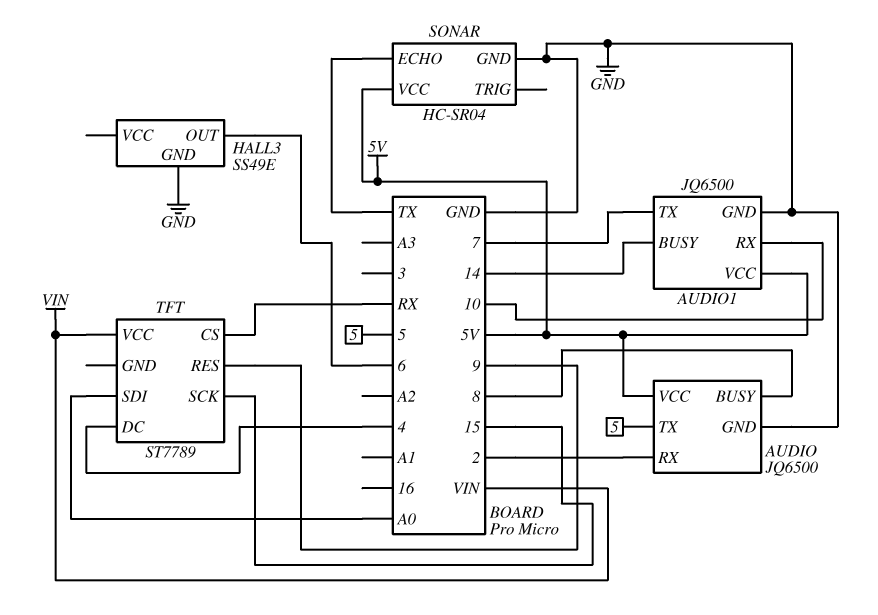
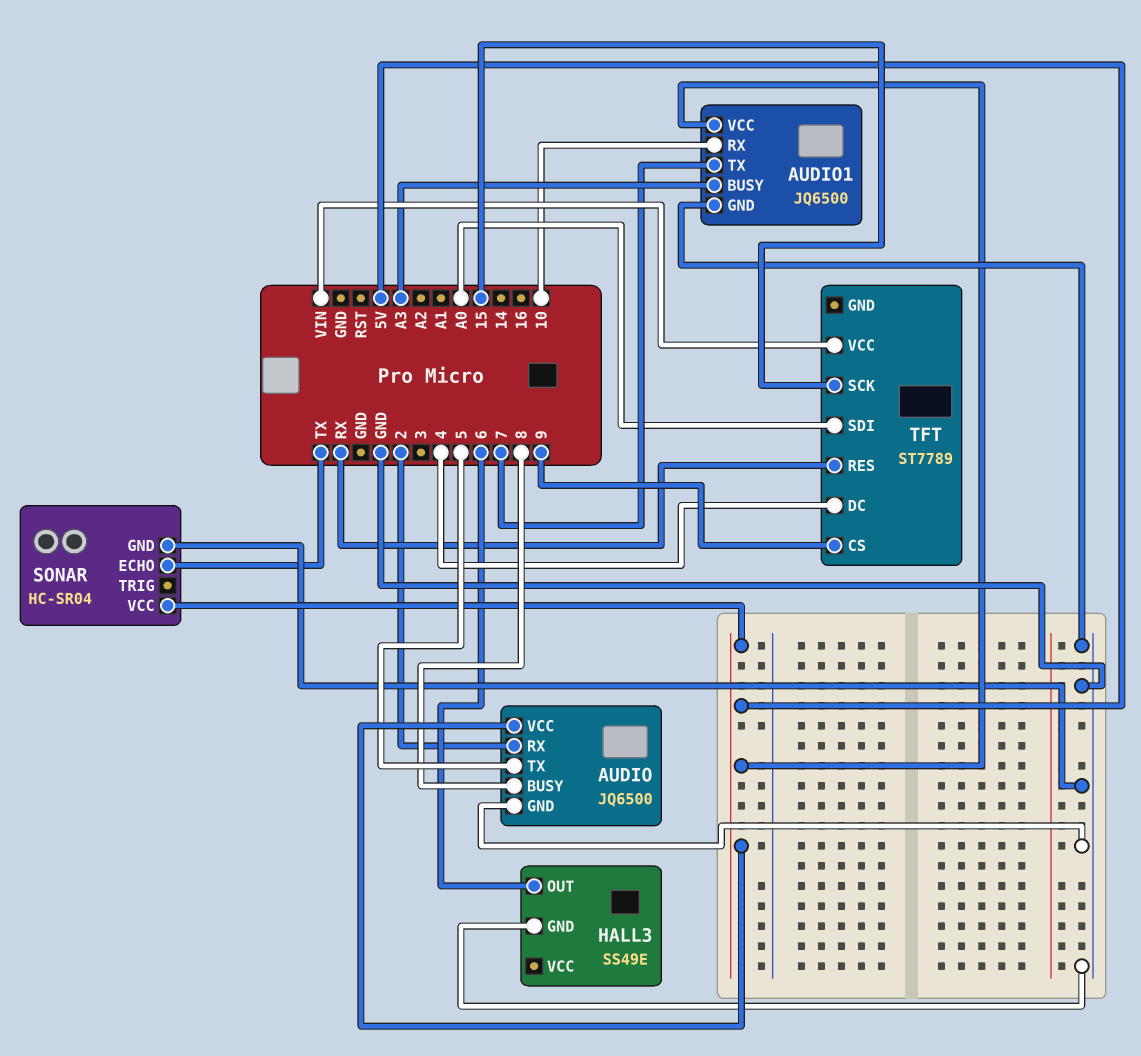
AUDIO1 pin BUSY: 14 -> A3
TFT pin CS: RX -> 9
TFT pin RES: 9 -> RX

